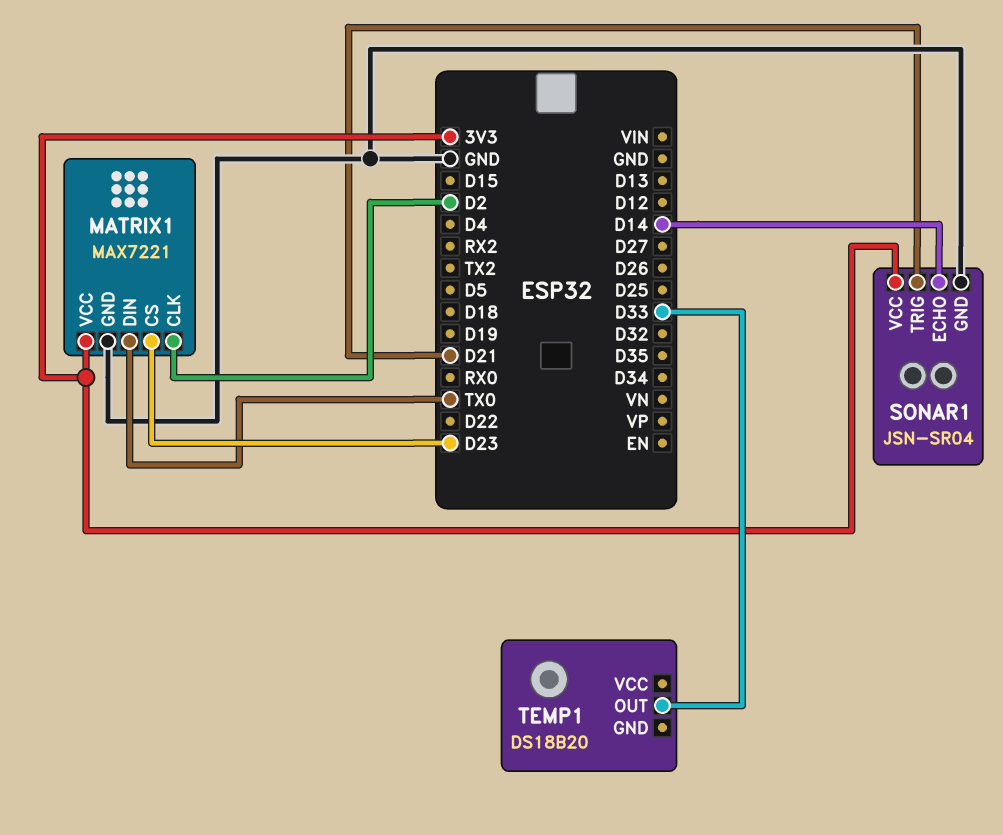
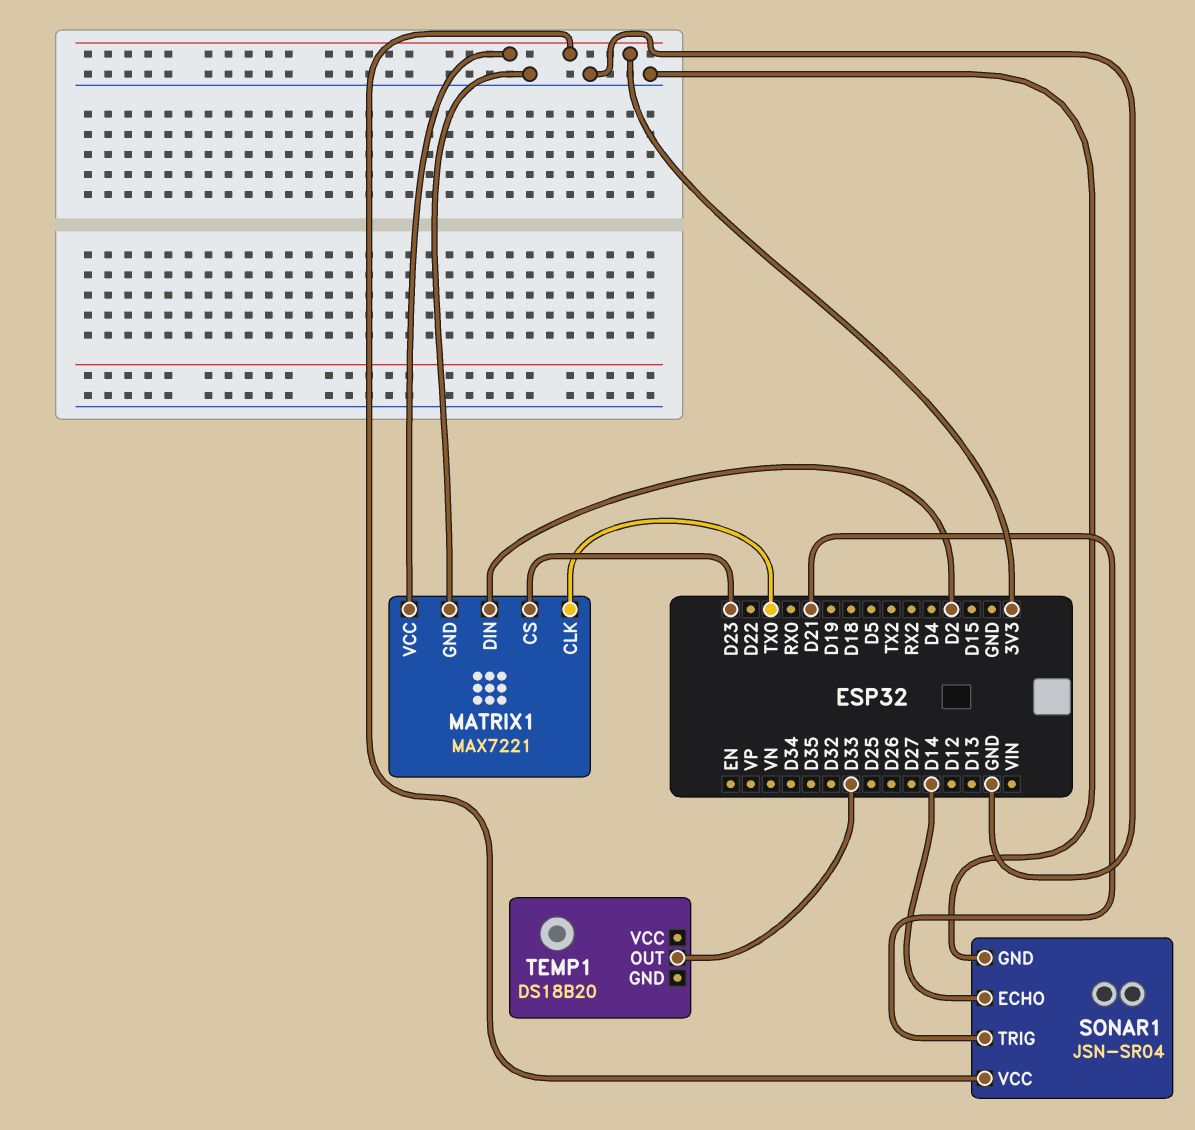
MATRIX1 pin CLK: D2 -> TX0
MATRIX1 pin DIN: TX0 -> D2

